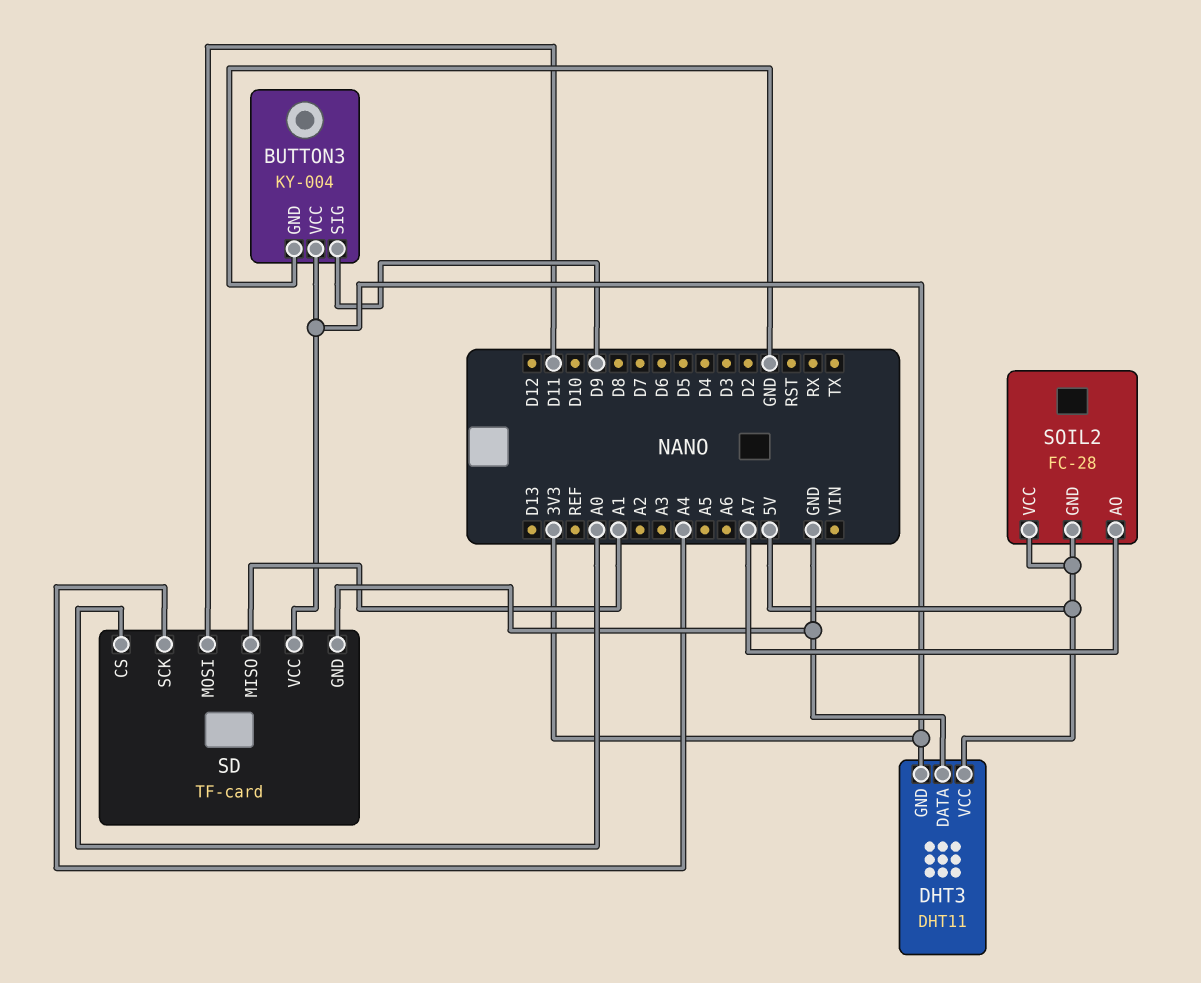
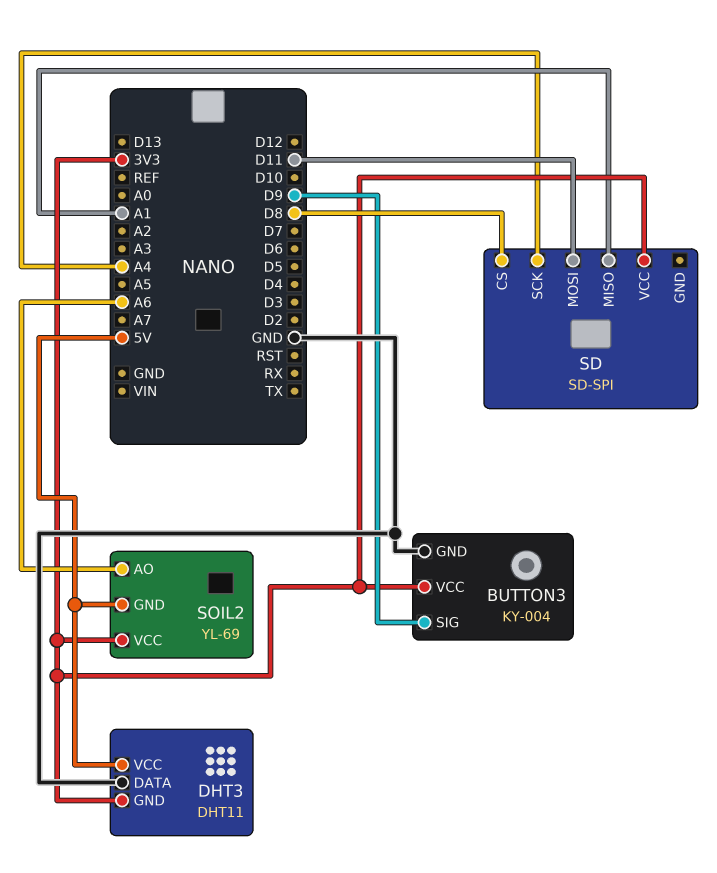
SD: TF-card -> SD-SPI
SD pin CS: A0 -> D8
SD pin GND: GND -> none
SOIL2: FC-28 -> YL-69
SOIL2 pin AO: A7 -> A6
SOIL2 pin VCC: 5V -> 3V3

